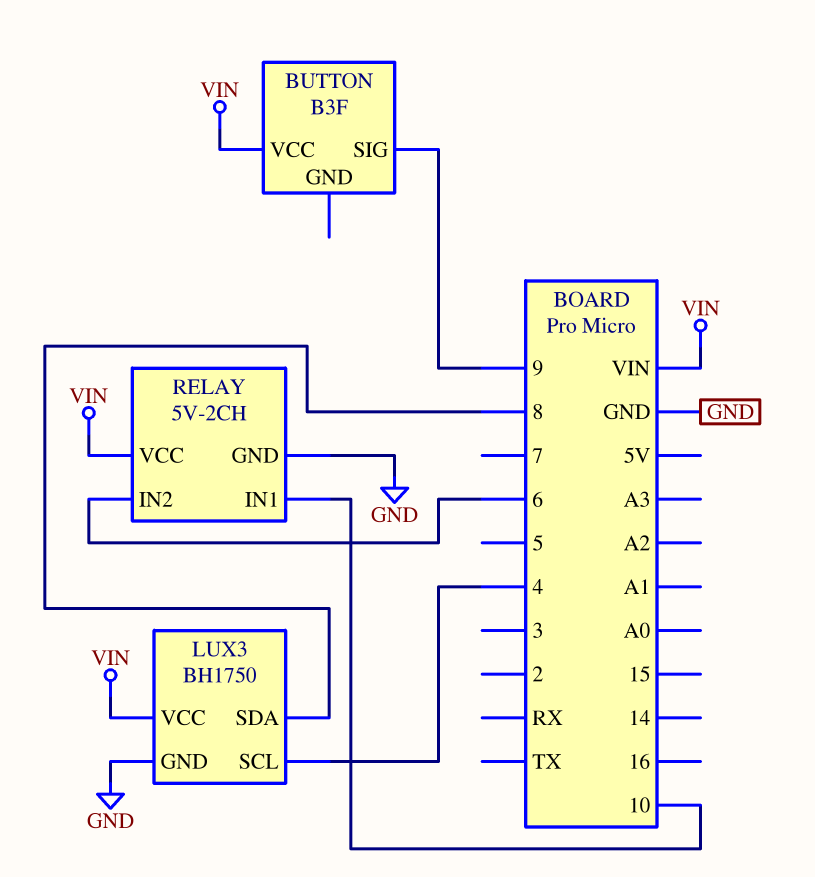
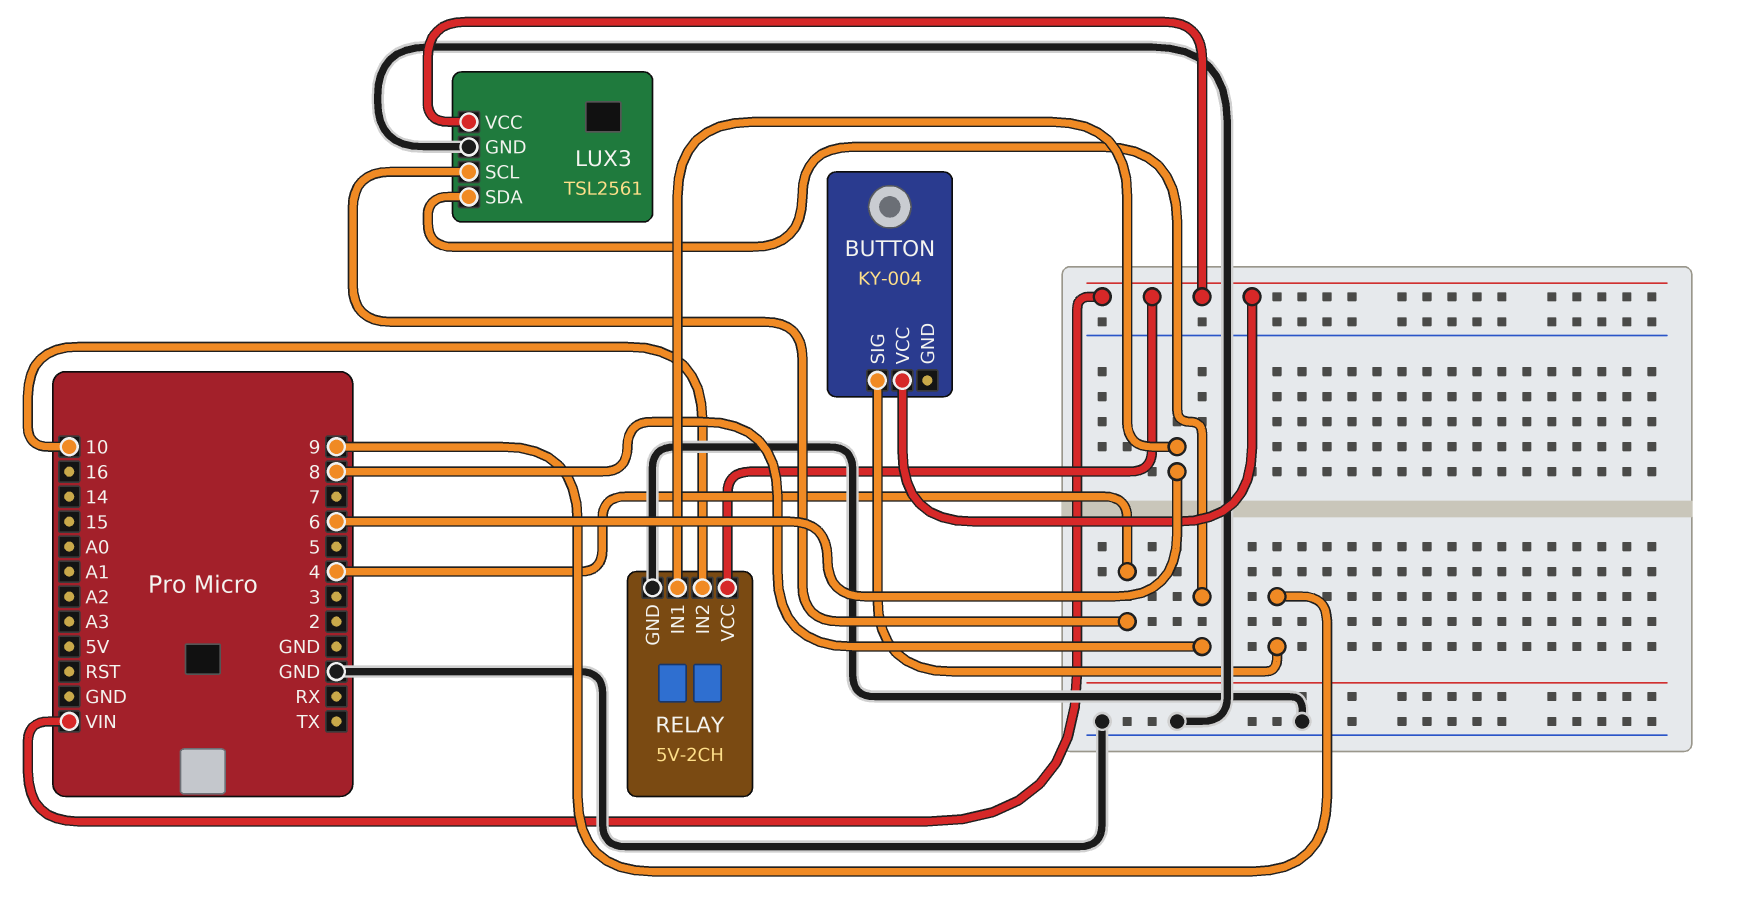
BUTTON: B3F -> KY-004
LUX3: BH1750 -> TSL2561
RELAY pin IN1: 10 -> 6
RELAY pin IN2: 6 -> 10

